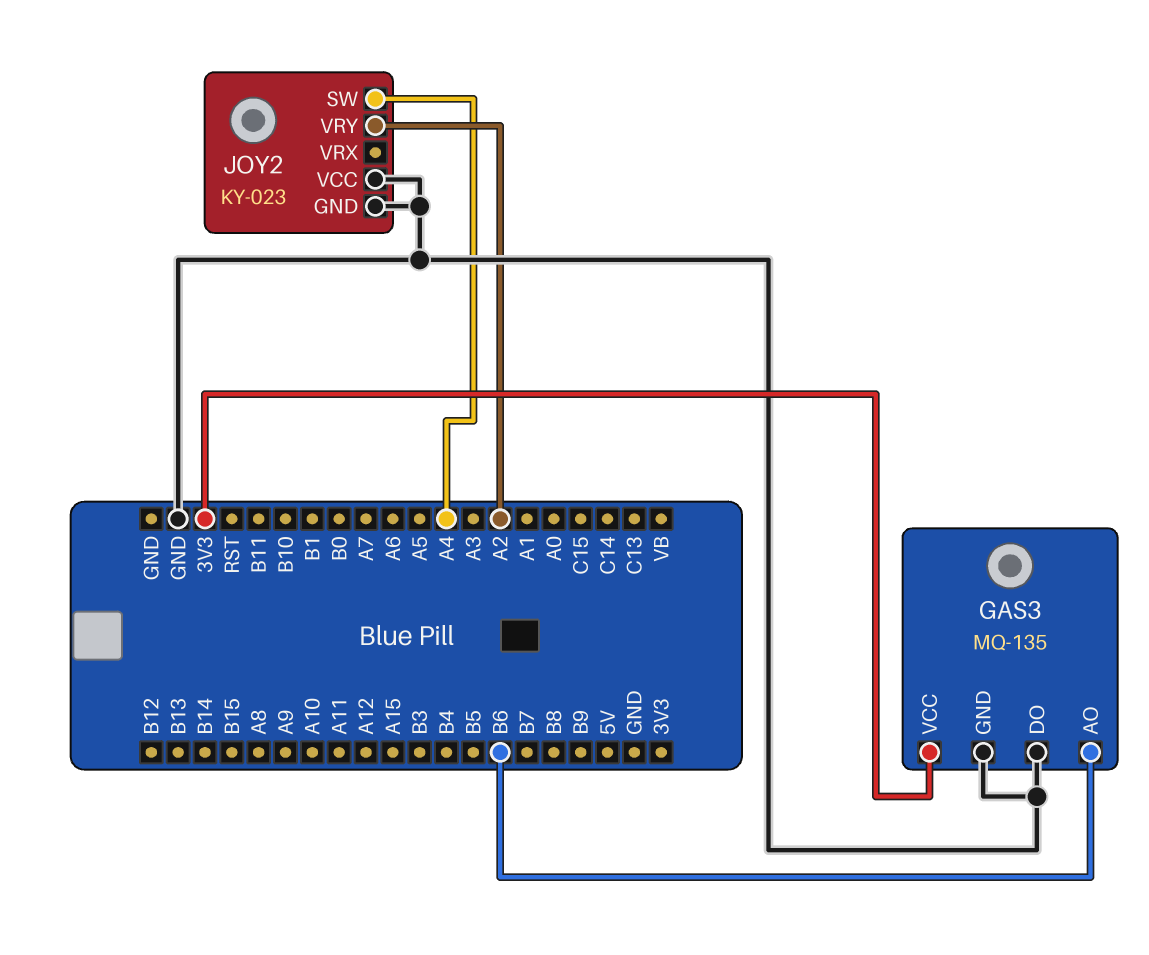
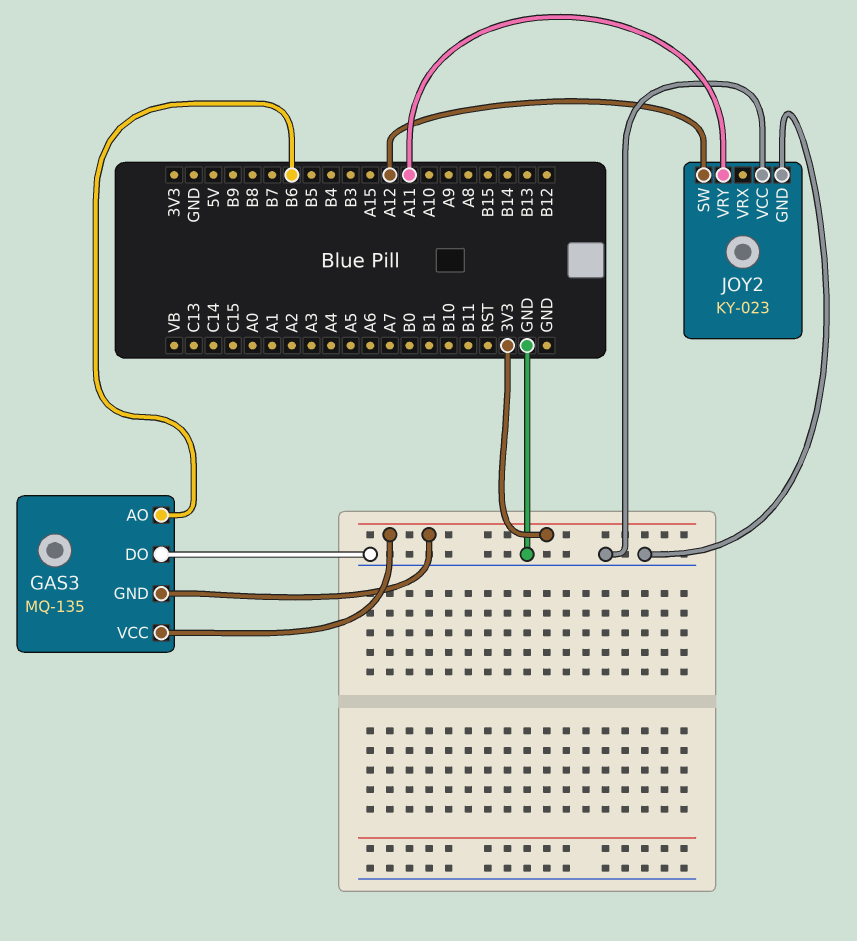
GAS3 pin GND: GND -> 3V3
JOY2 pin SW: A4 -> A12
JOY2 pin VRY: A2 -> A11

